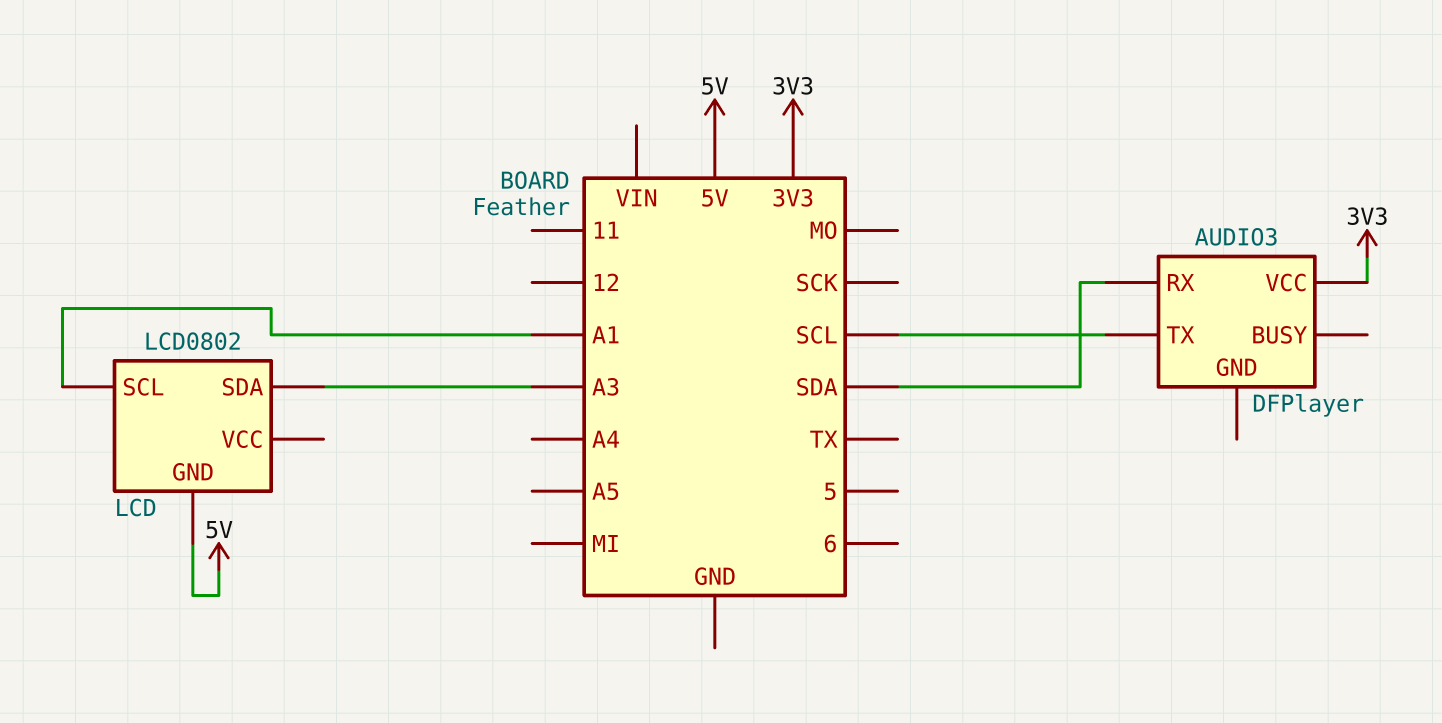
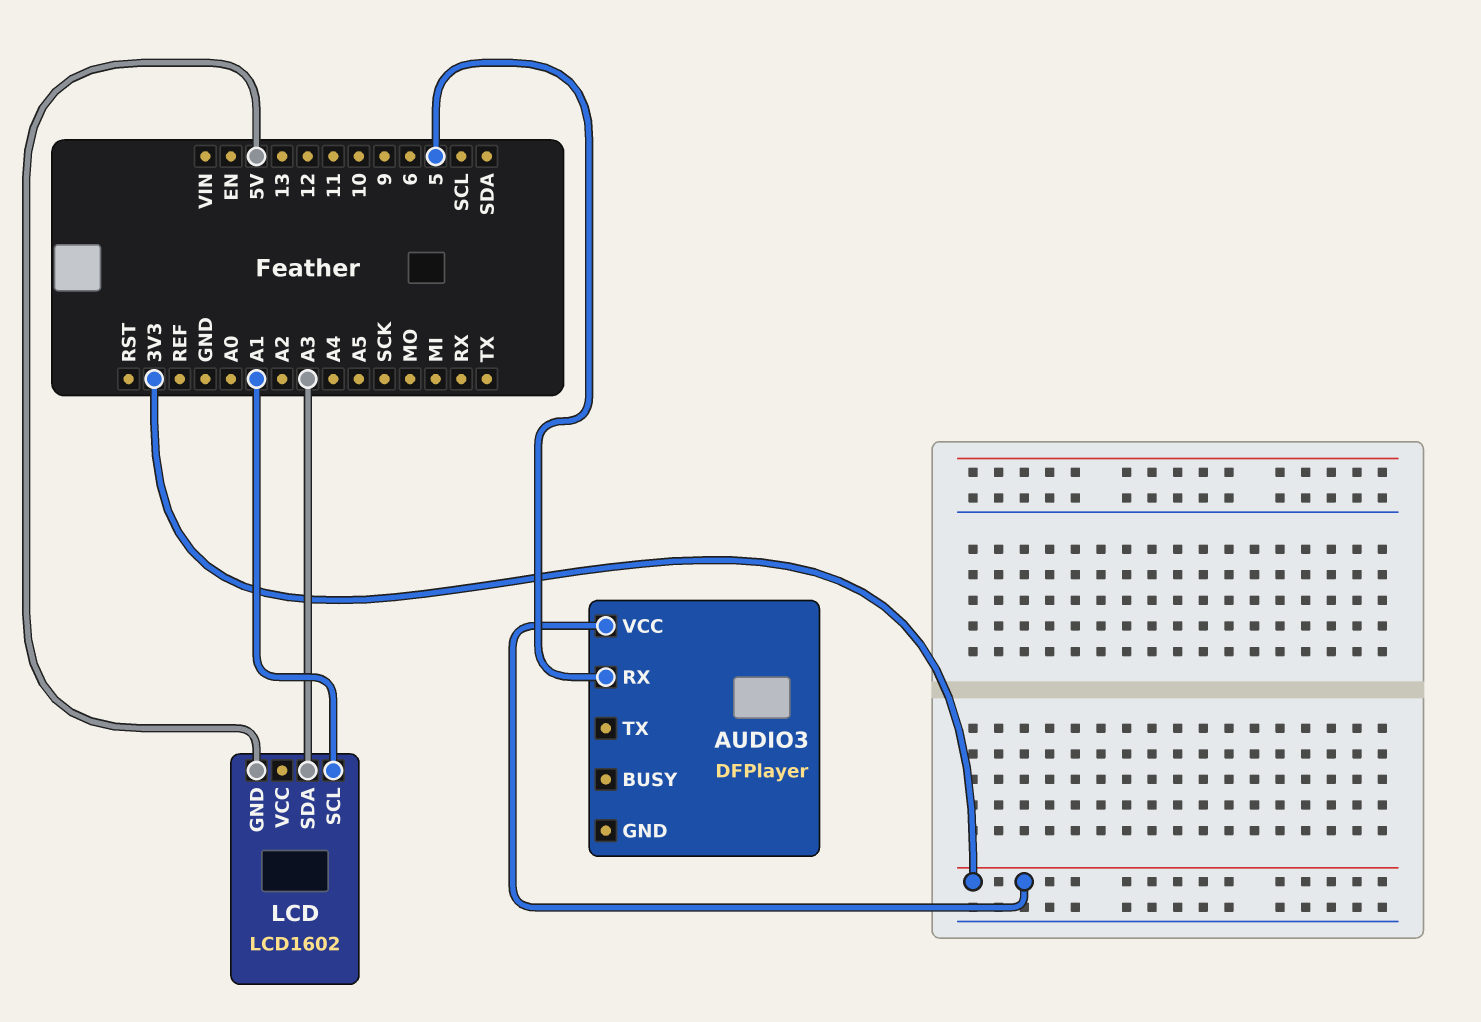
AUDIO3 pin RX: SDA -> 5
AUDIO3 pin TX: SCL -> none
LCD: LCD0802 -> LCD1602

